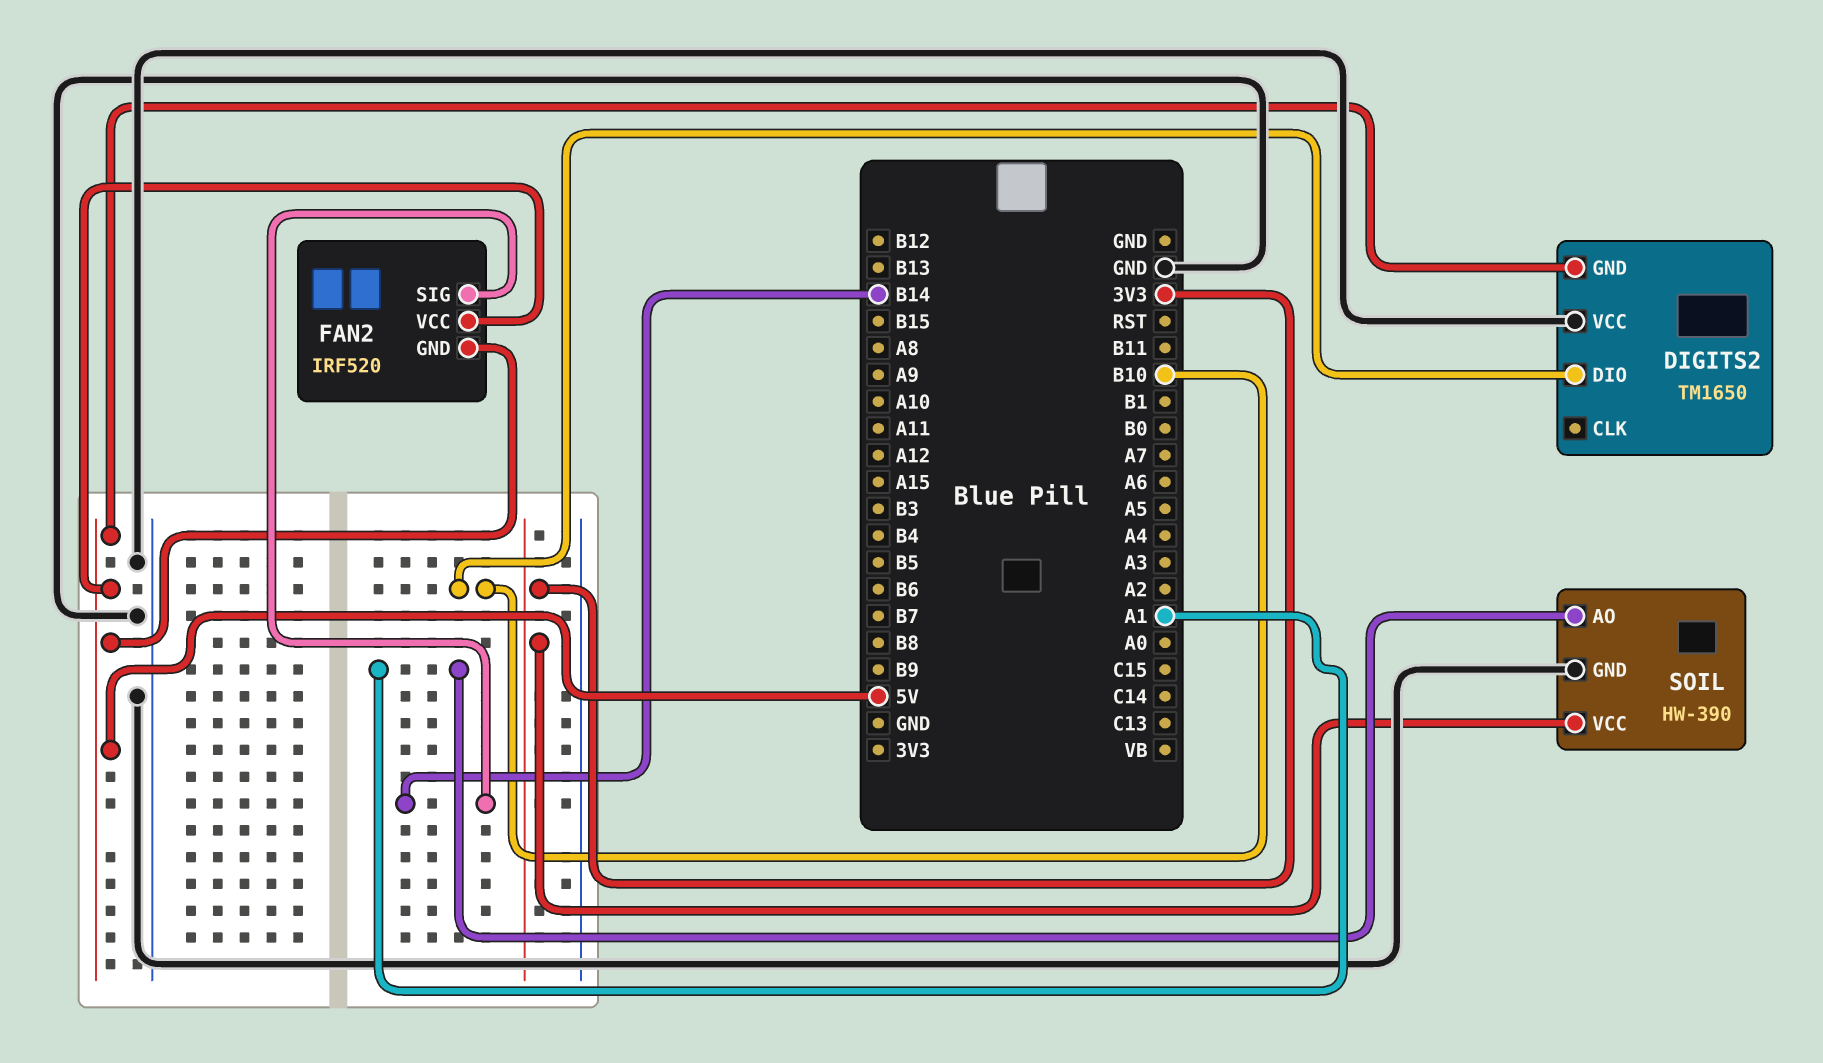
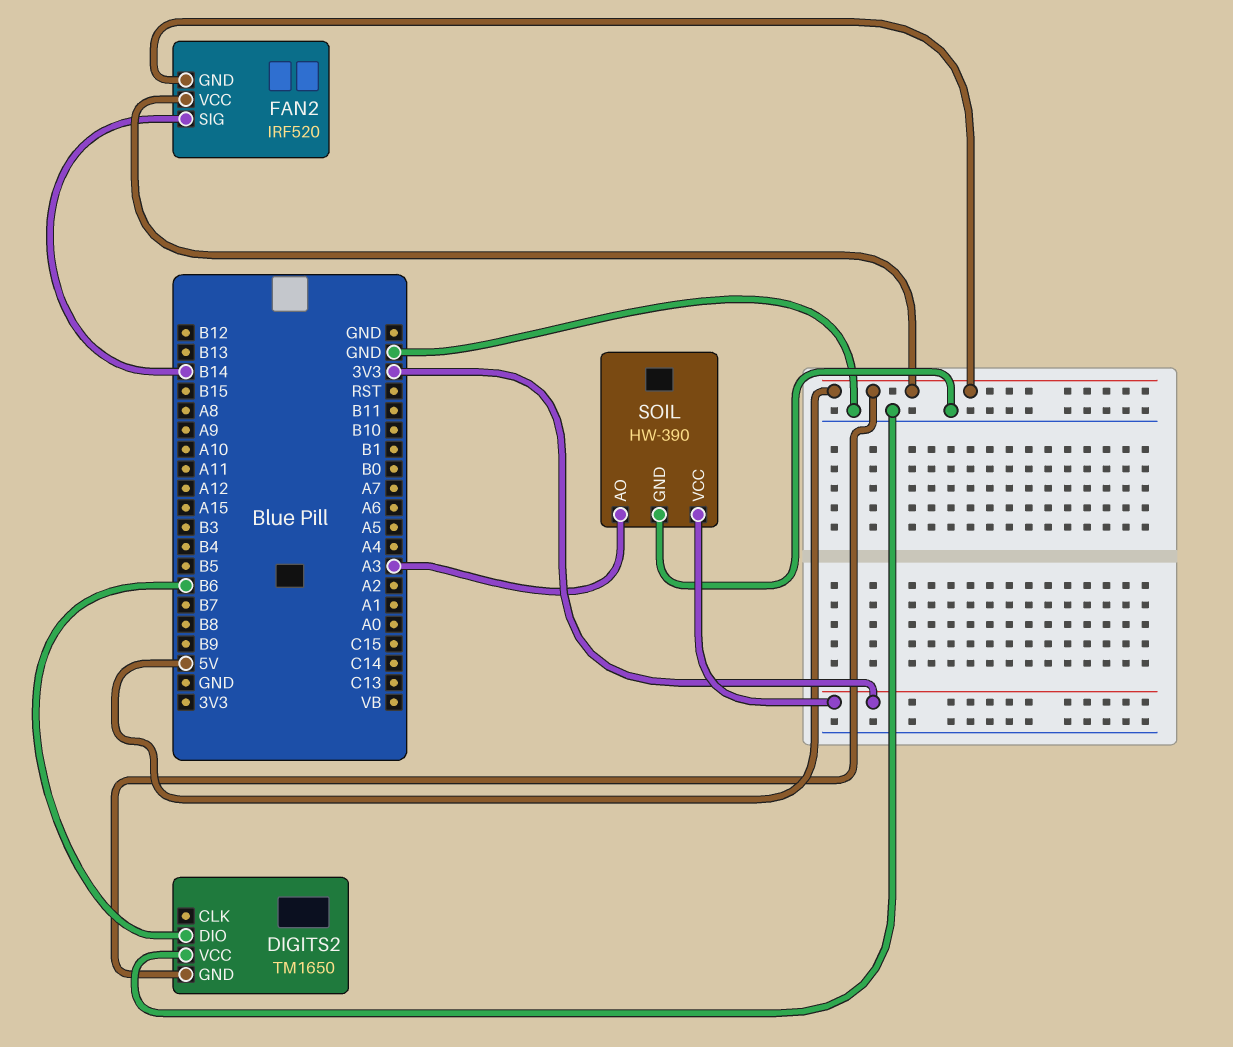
DIGITS2 pin DIO: B10 -> B6
SOIL pin AO: A1 -> A3

